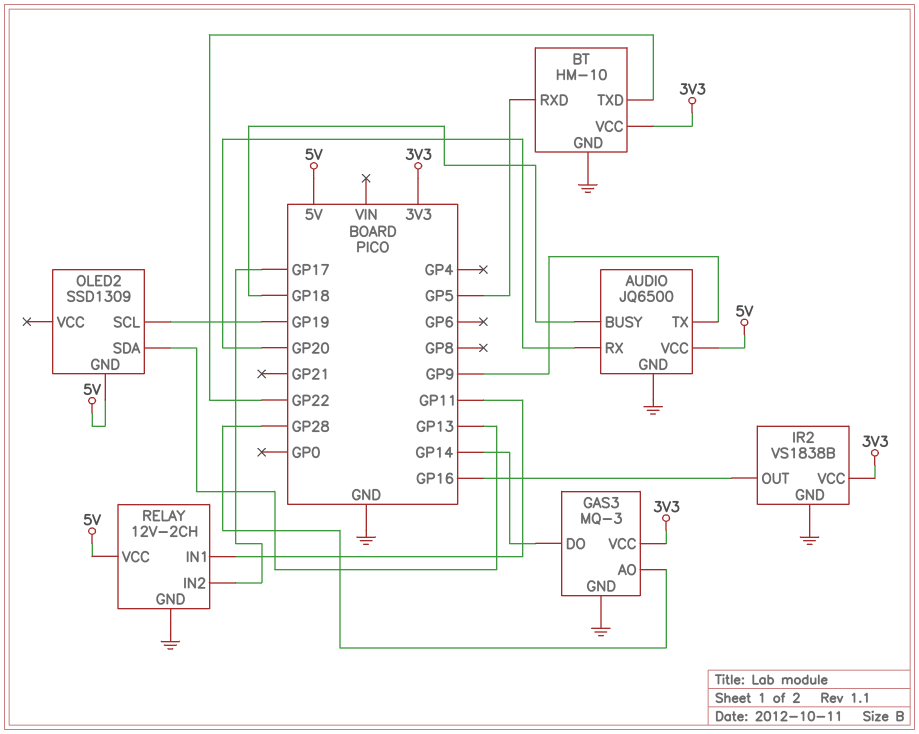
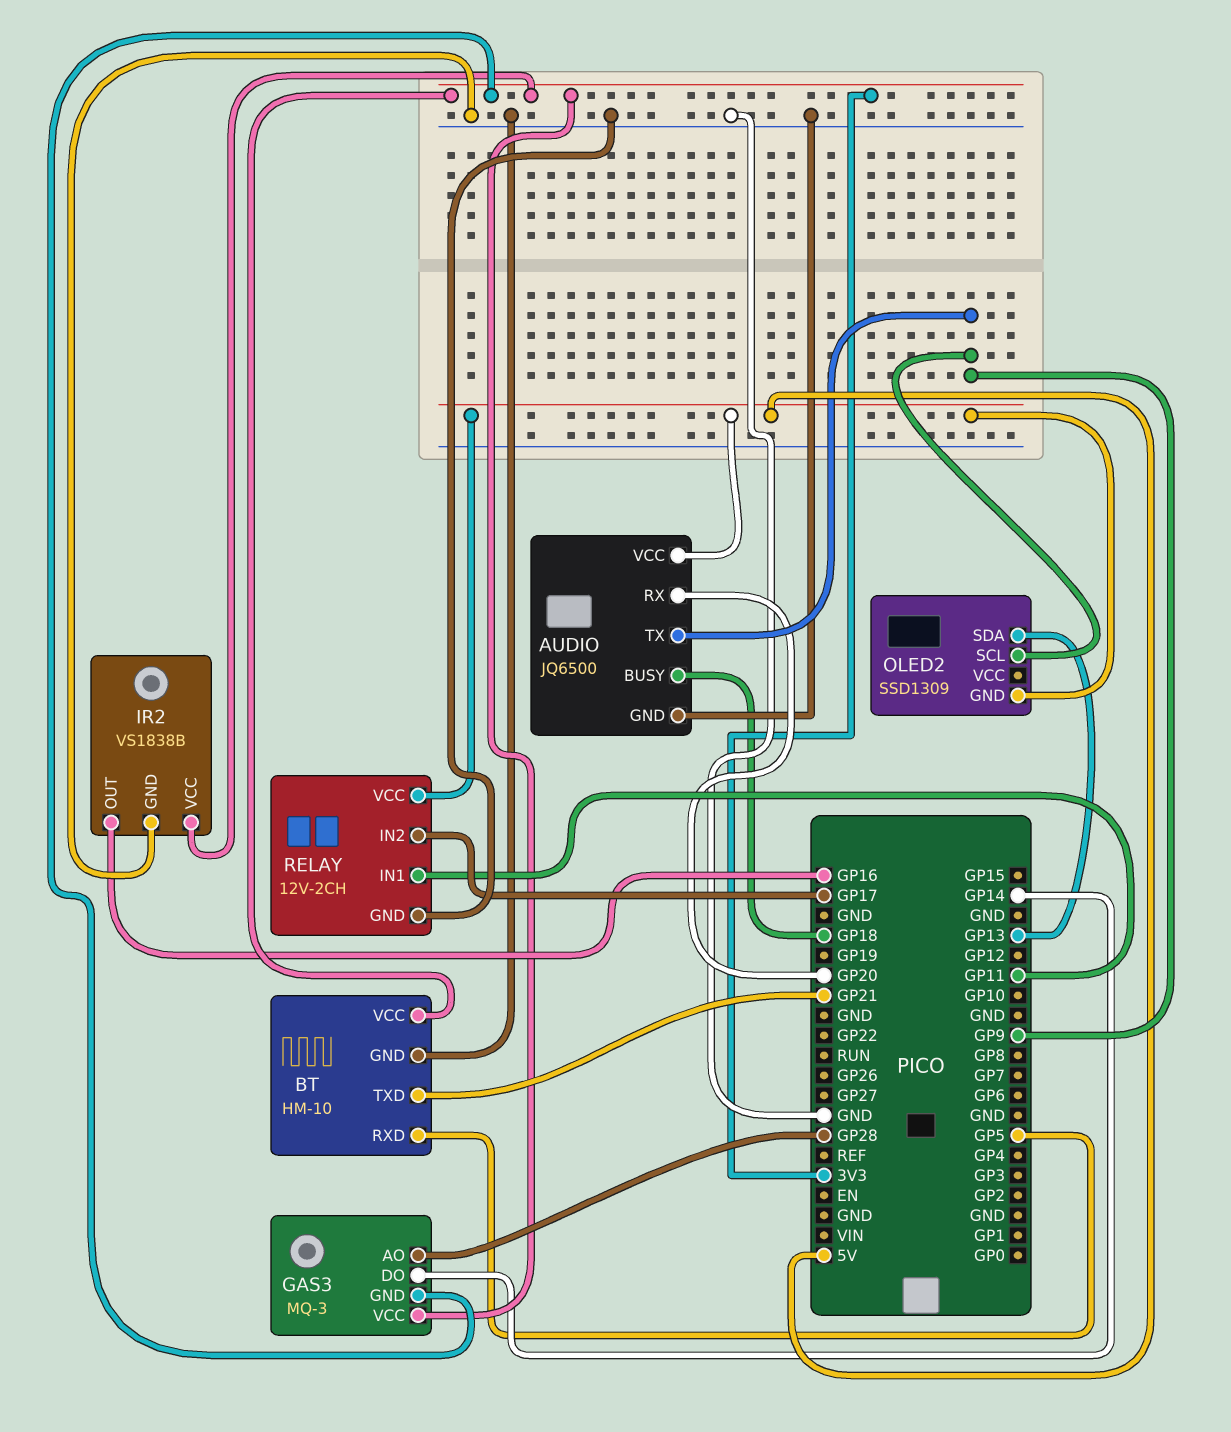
BT pin TXD: GP22 -> GP21
GAS3 pin GND: GND -> 3V3
OLED2 pin SCL: GP19 -> GP9

